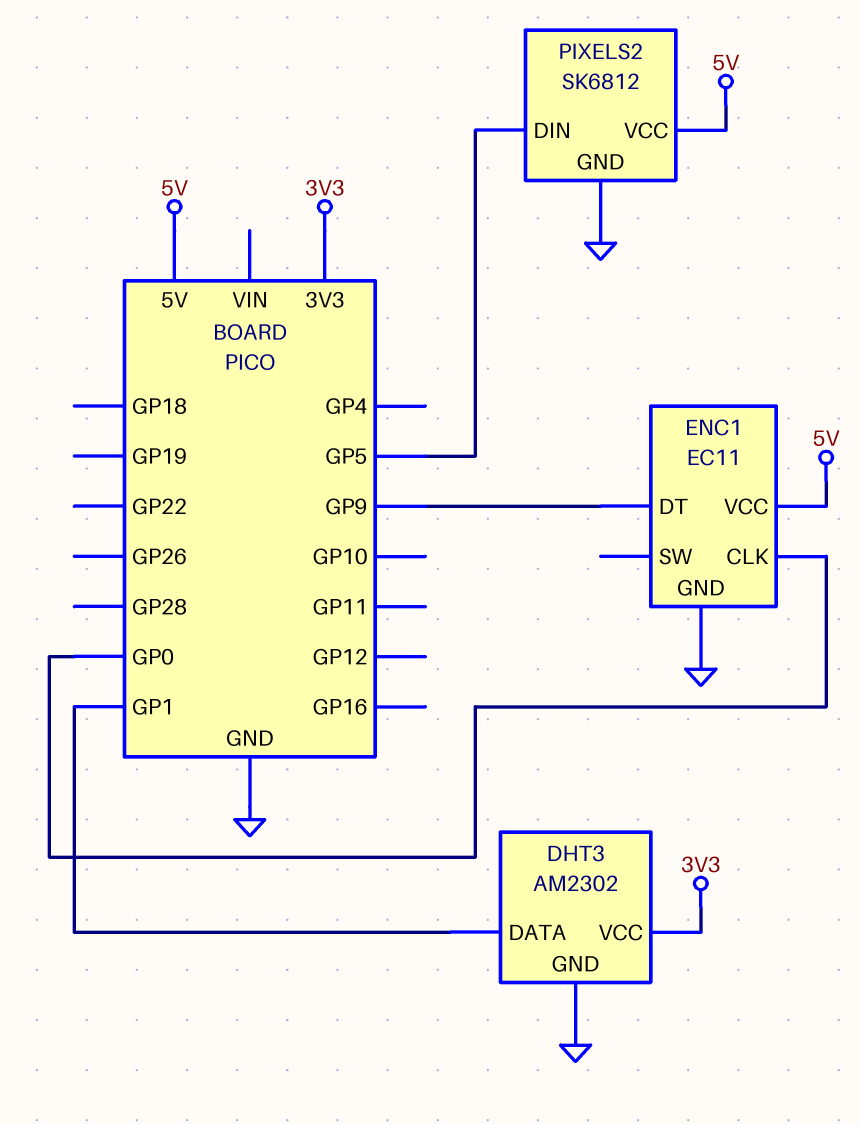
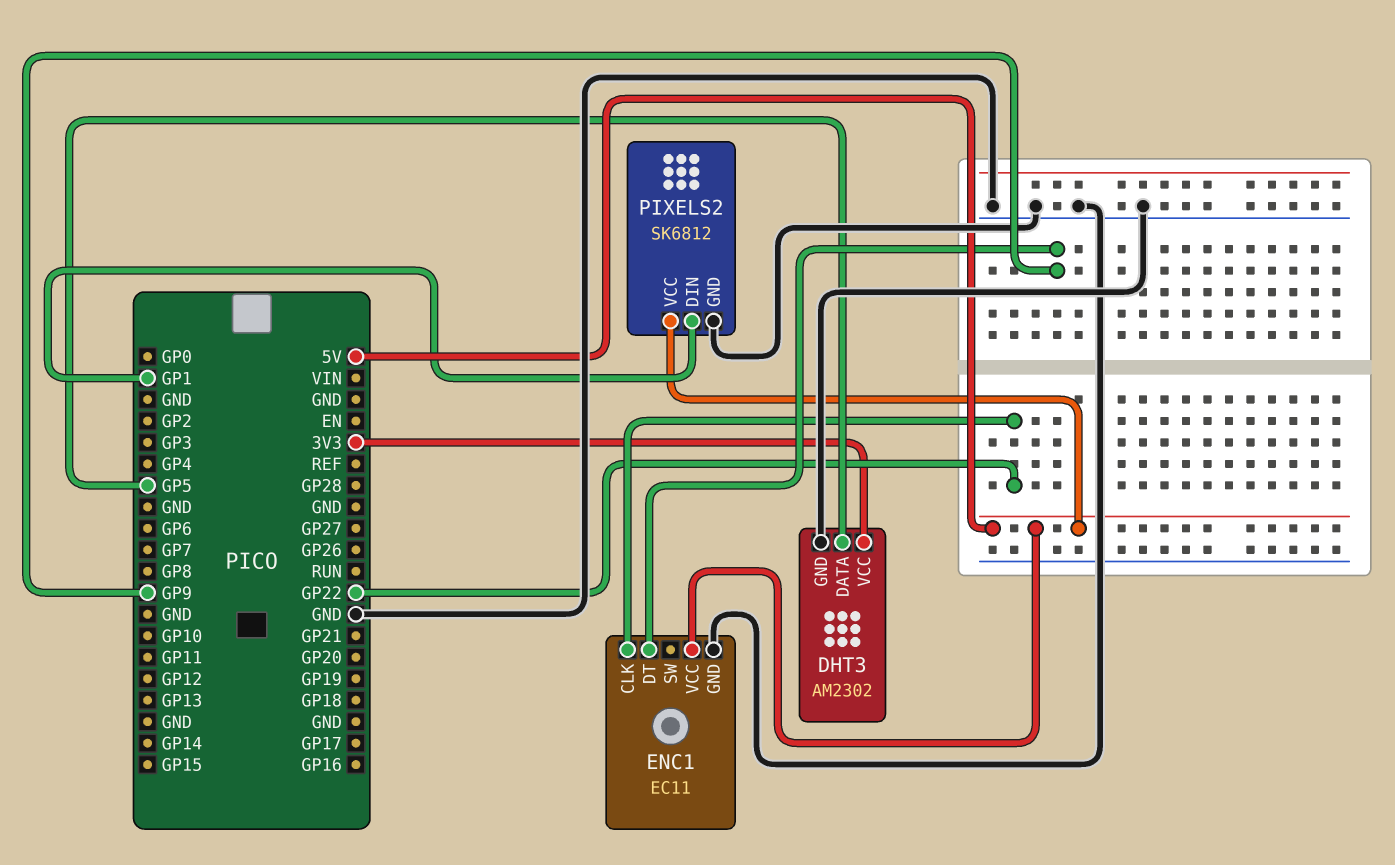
DHT3 pin DATA: GP1 -> GP5
ENC1 pin CLK: GP0 -> GP22
PIXELS2 pin DIN: GP5 -> GP1

